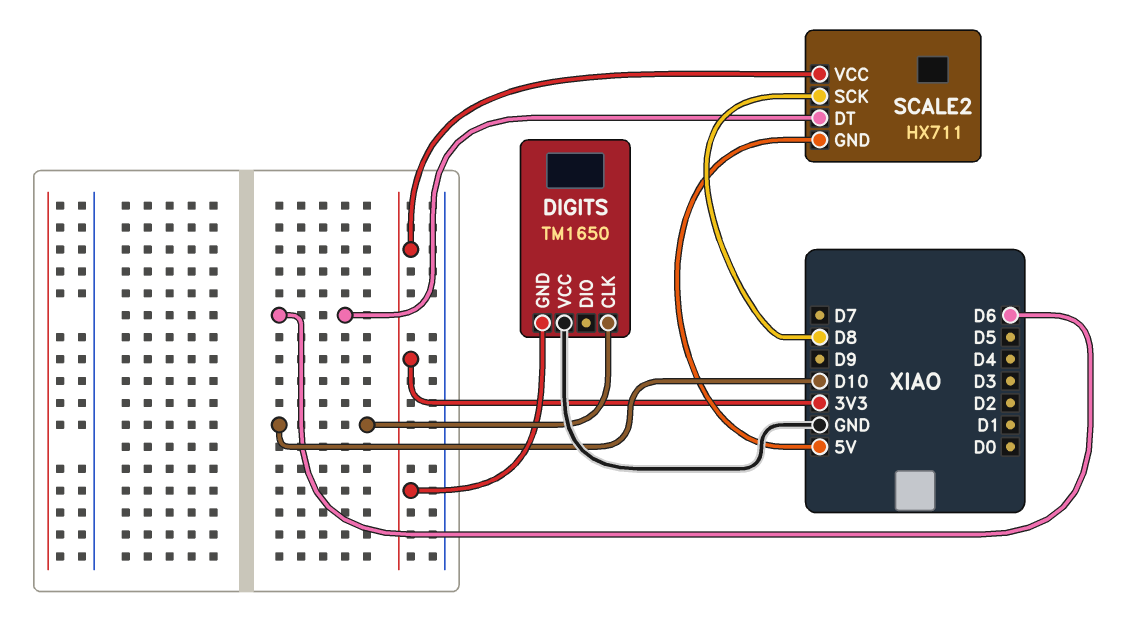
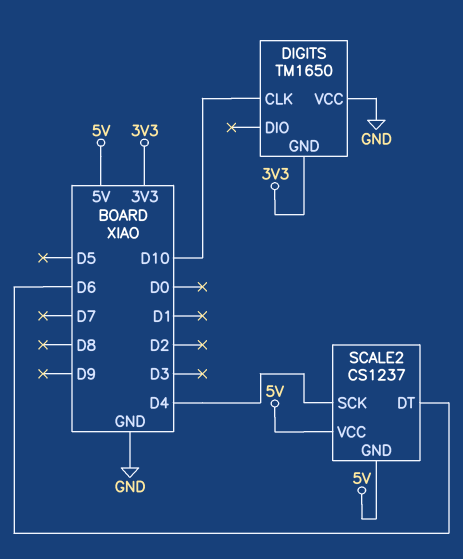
SCALE2: HX711 -> CS1237
SCALE2 pin SCK: D8 -> D4
SCALE2 pin VCC: 3V3 -> 5V

